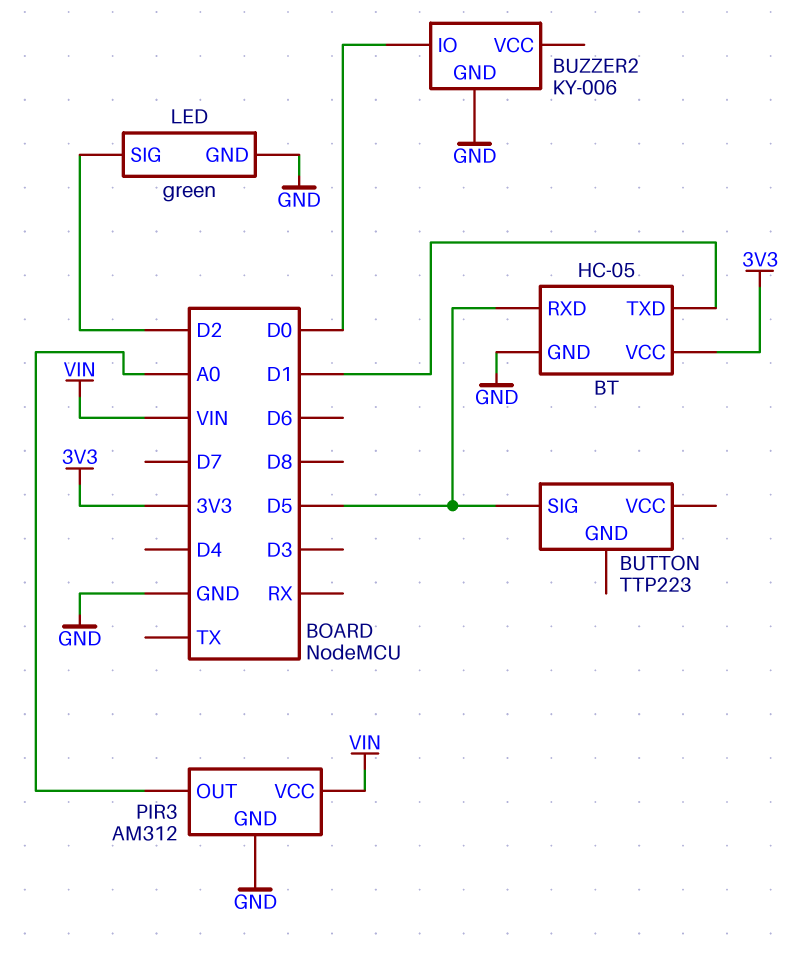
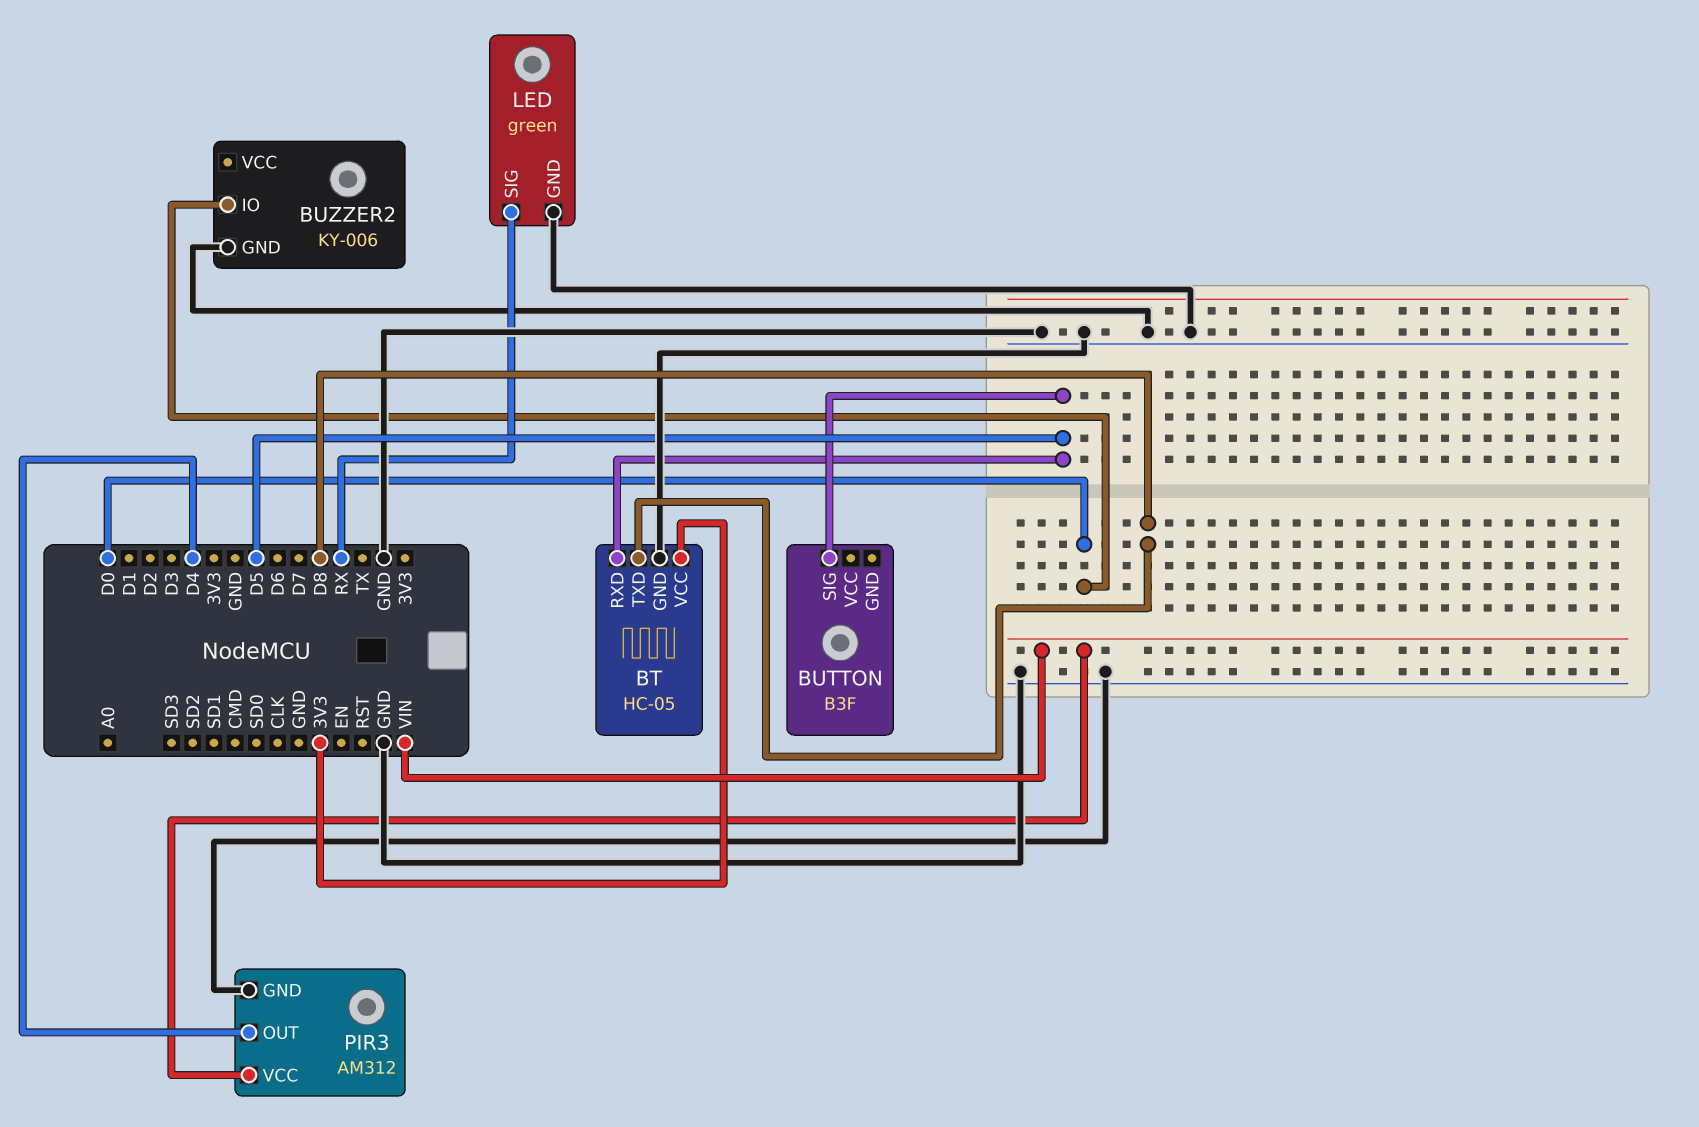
BT pin TXD: D1 -> D8
BUTTON: TTP223 -> B3F
LED pin SIG: D2 -> RX
PIR3 pin OUT: A0 -> D4

